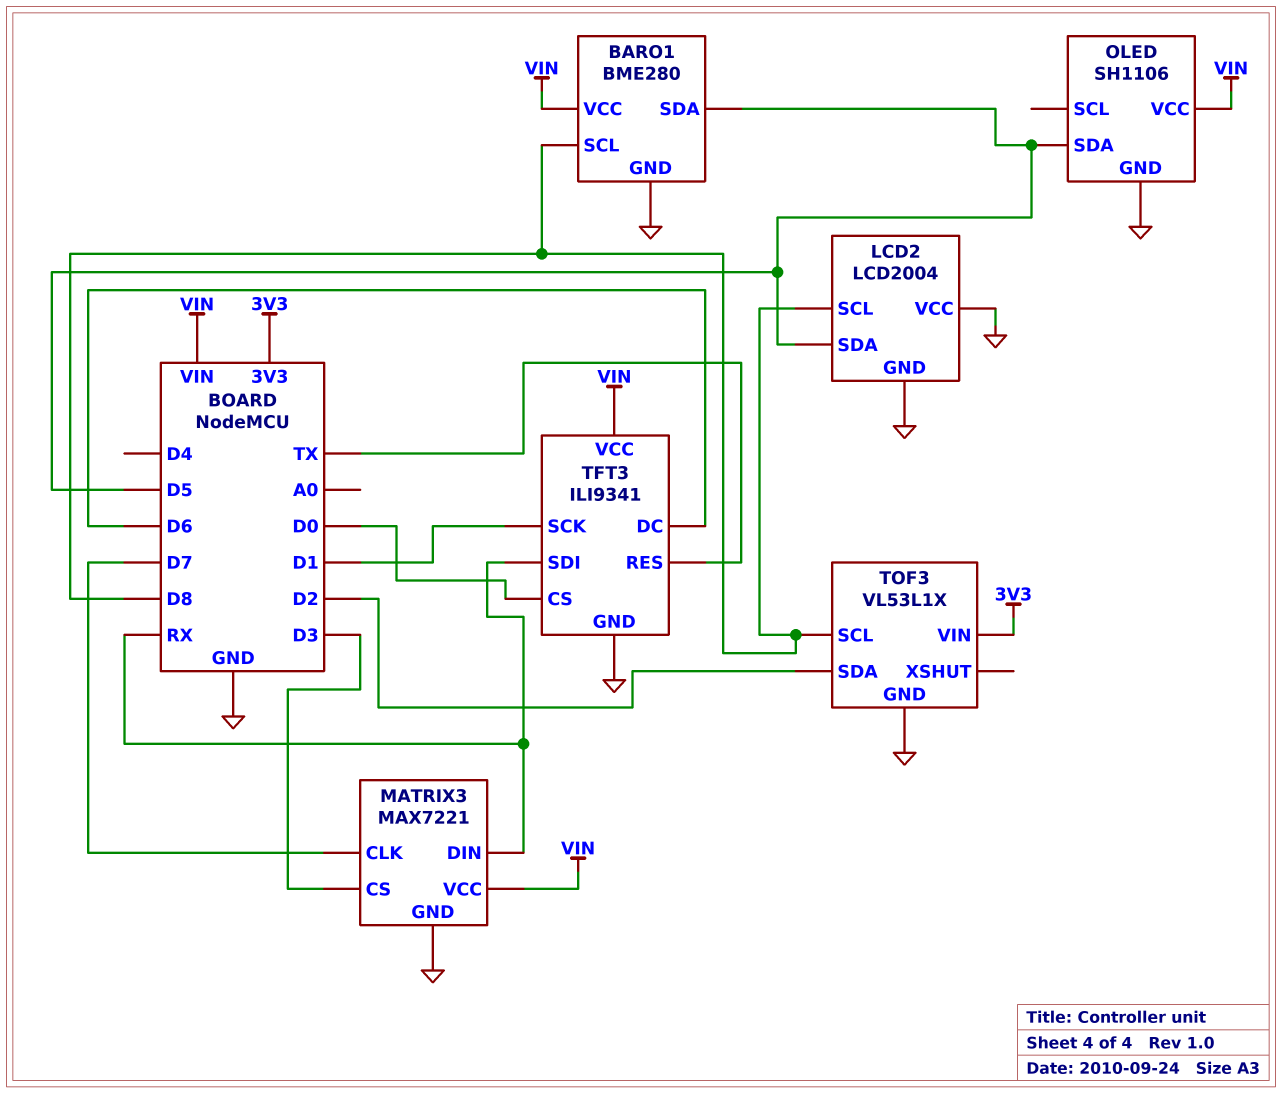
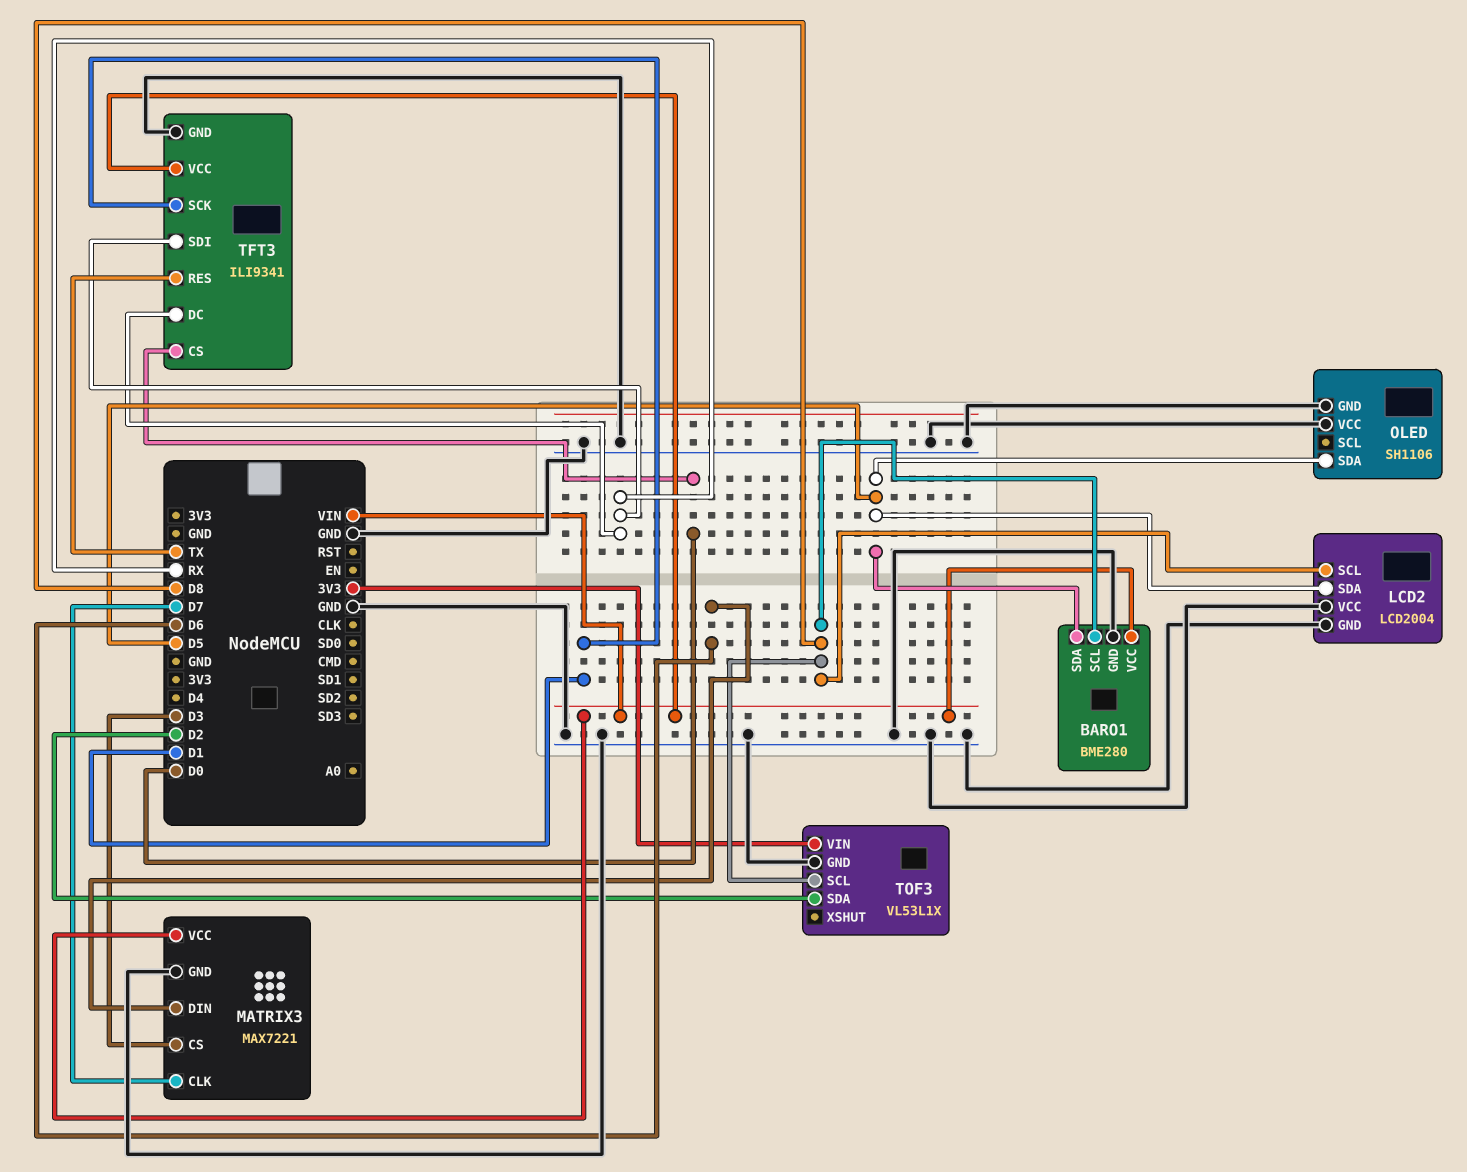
MATRIX3 pin DIN: RX -> D6
OLED pin VCC: VIN -> GND
TFT3 pin DC: D6 -> RX

